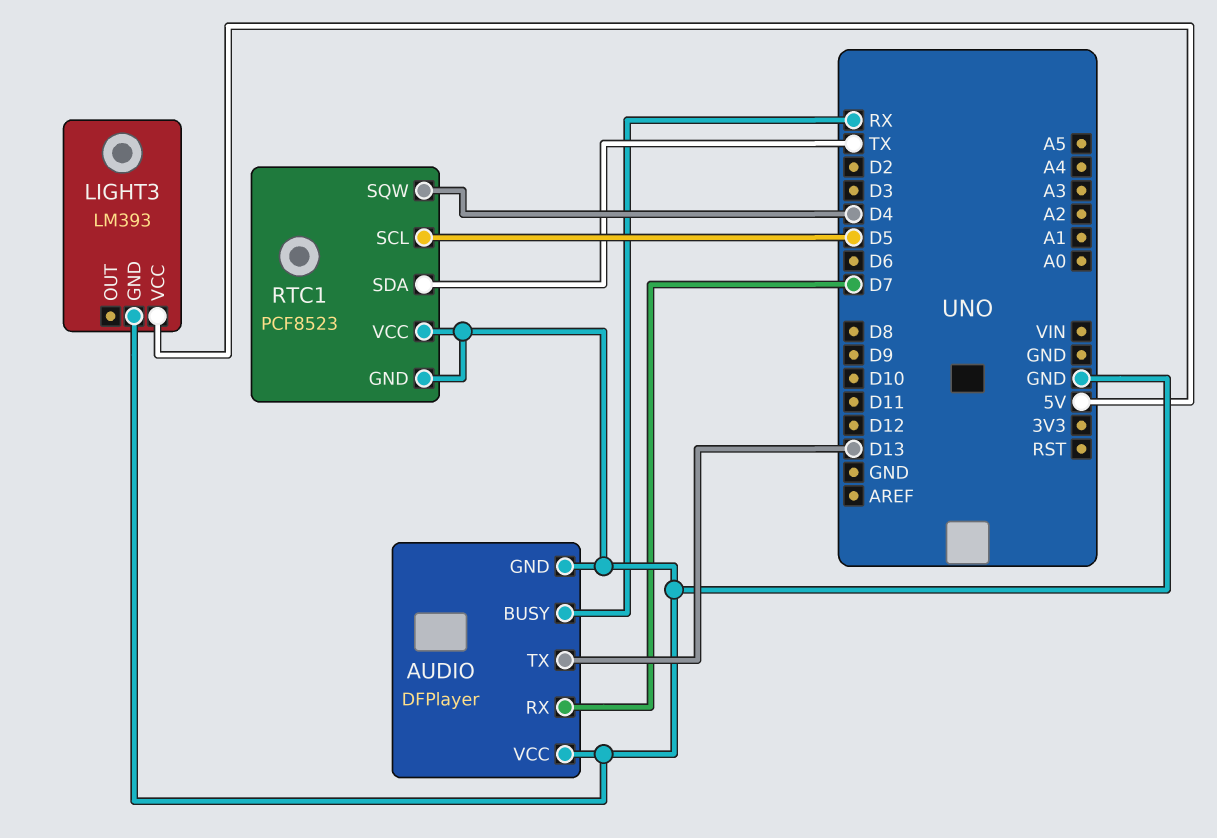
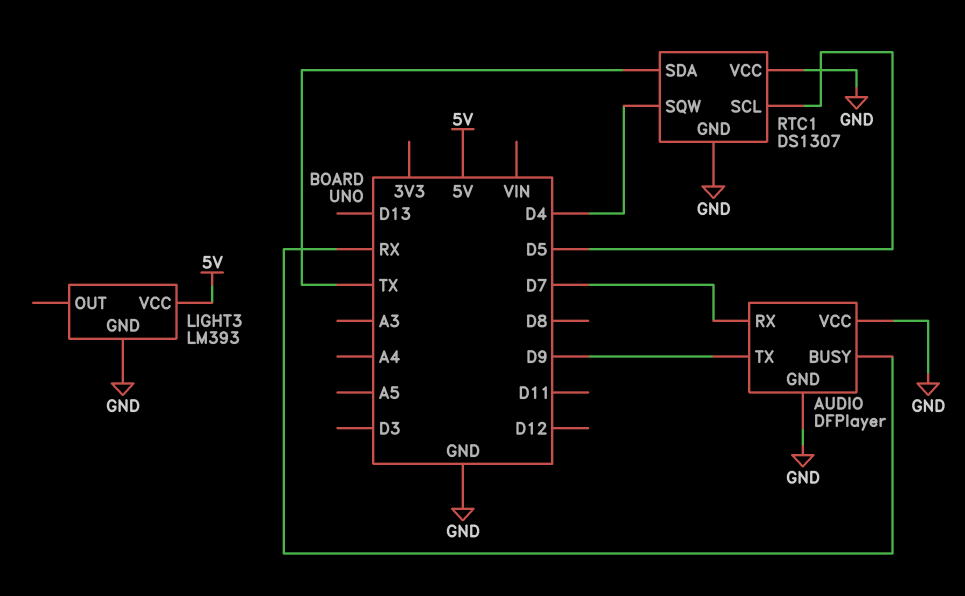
AUDIO pin TX: D13 -> D9
RTC1: PCF8523 -> DS1307

